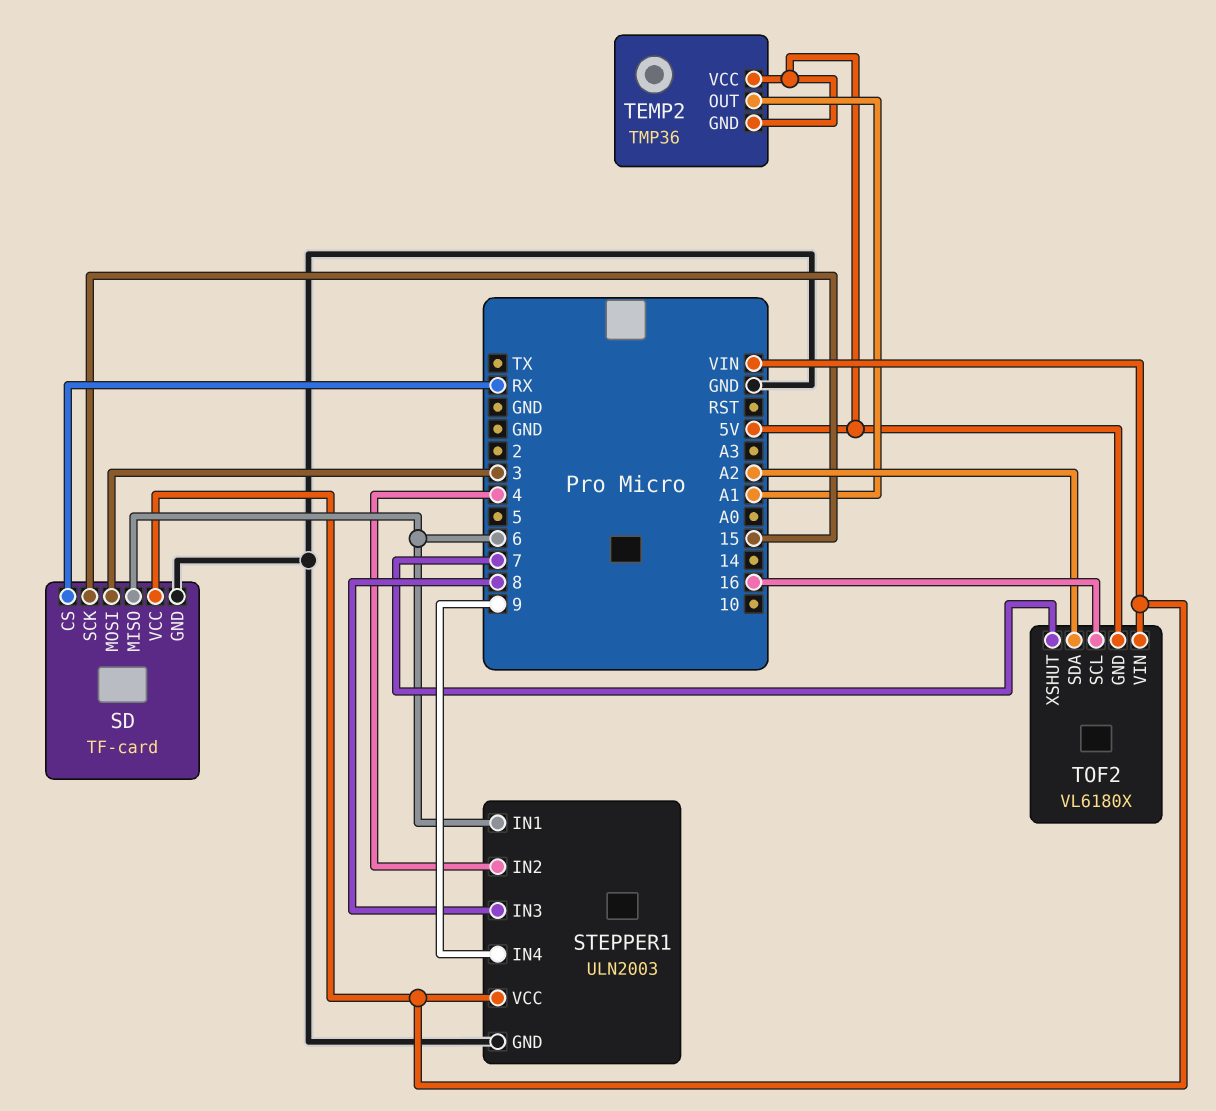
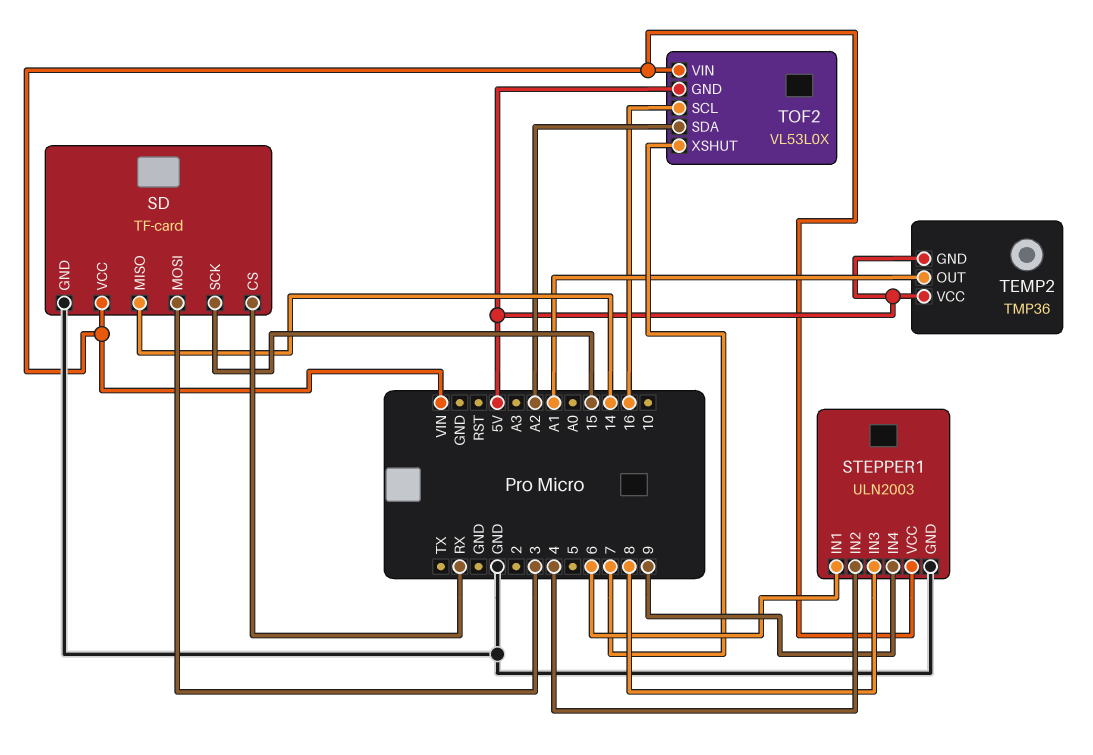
SD pin MISO: 6 -> 14
TOF2: VL6180X -> VL53L0X

